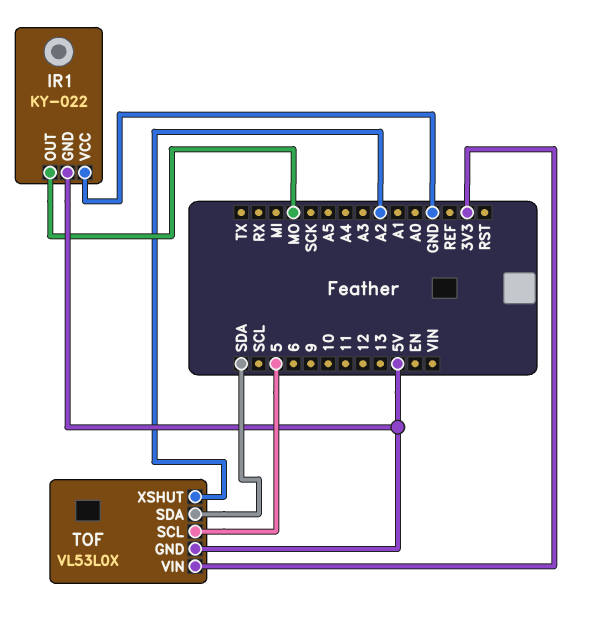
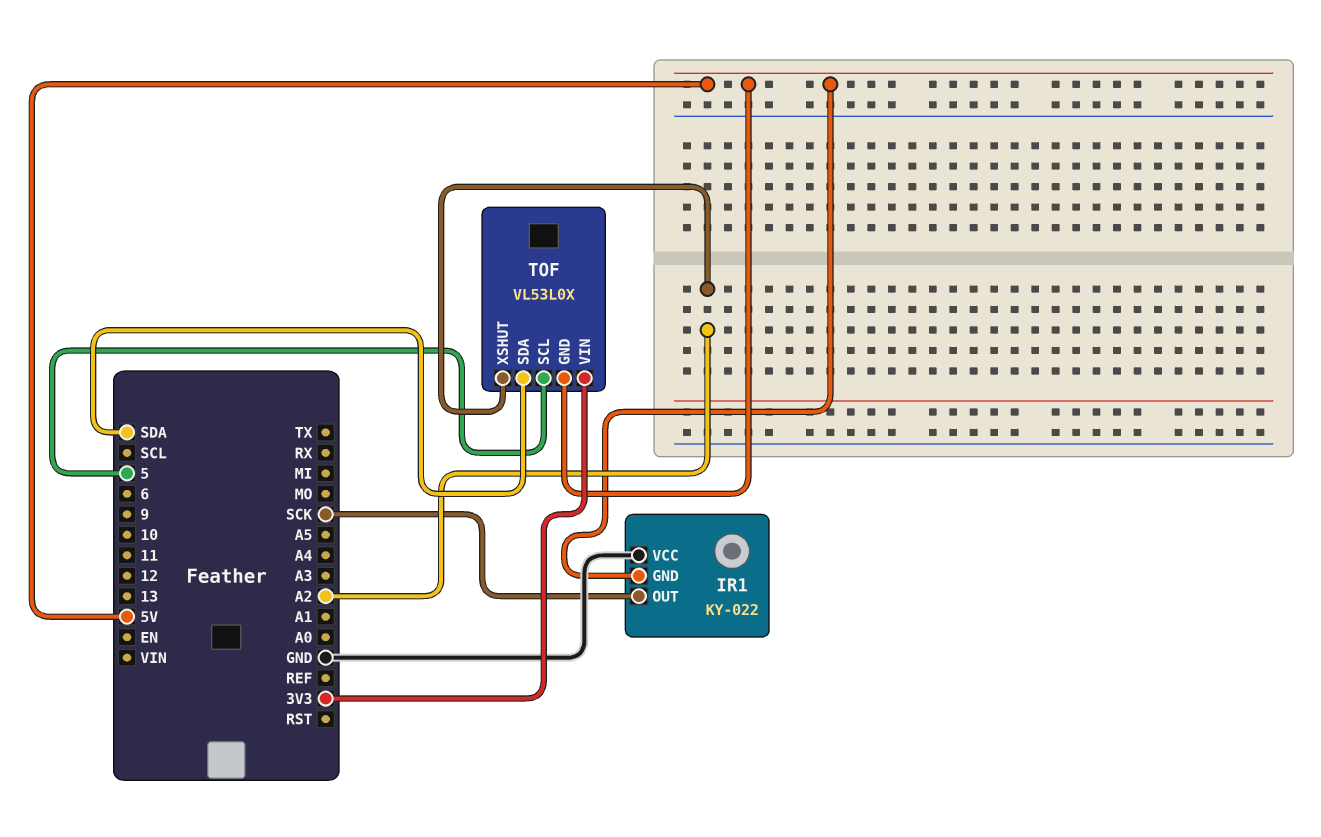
IR1 pin OUT: MO -> SCK

